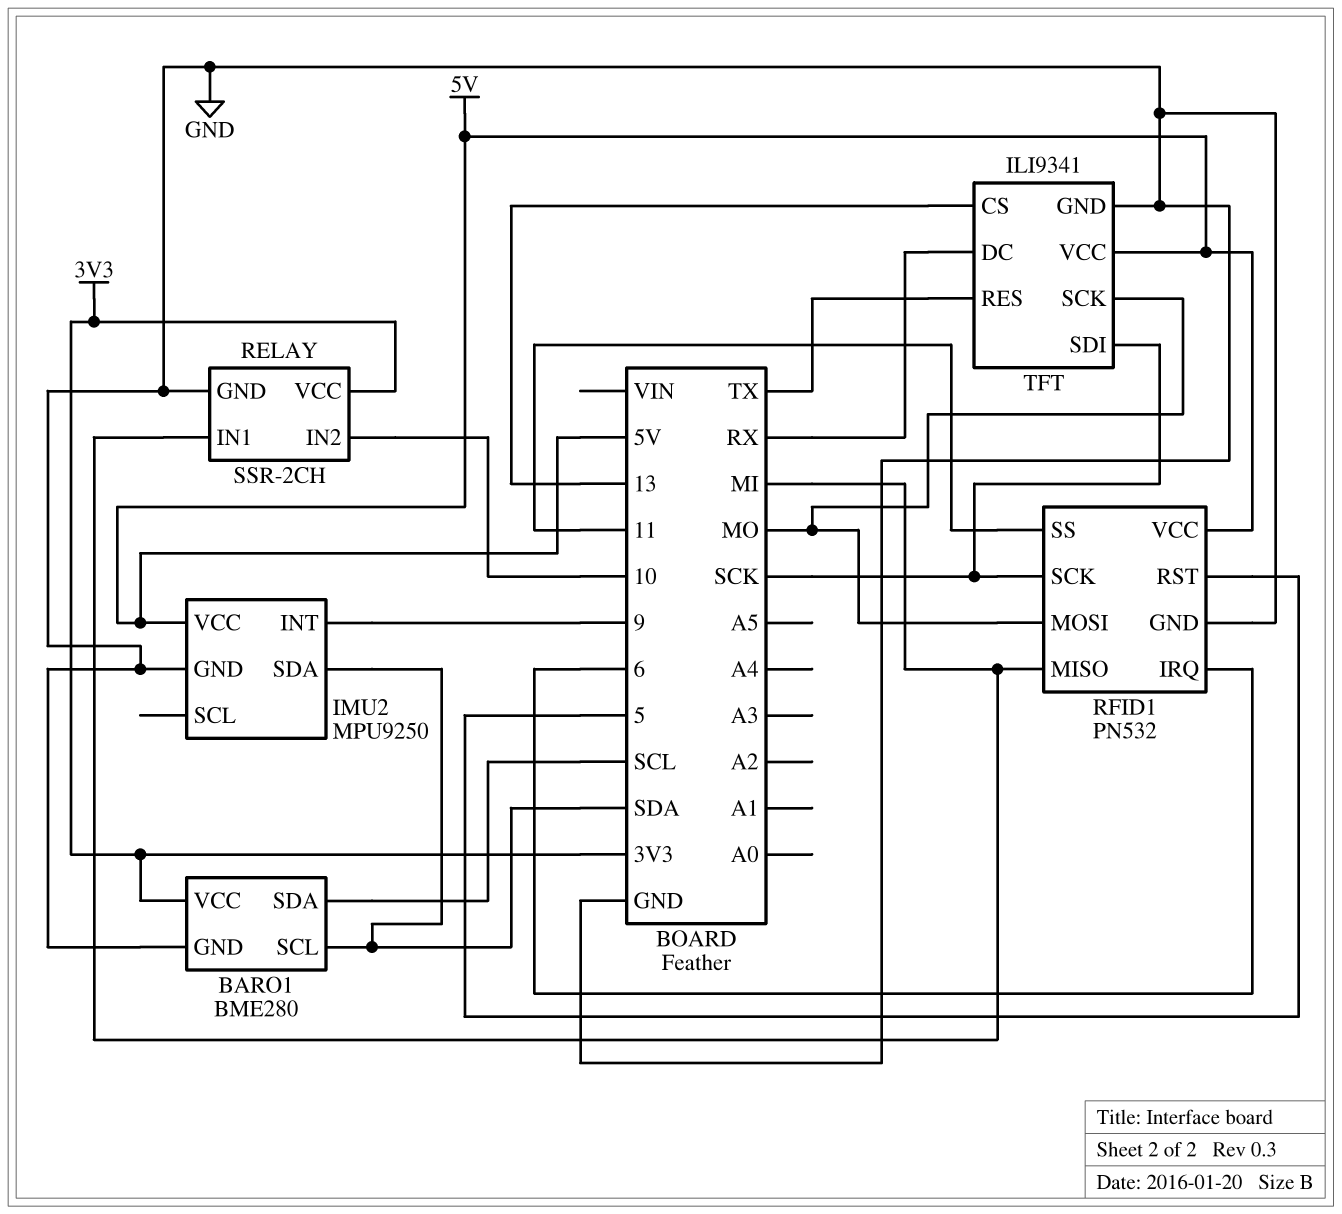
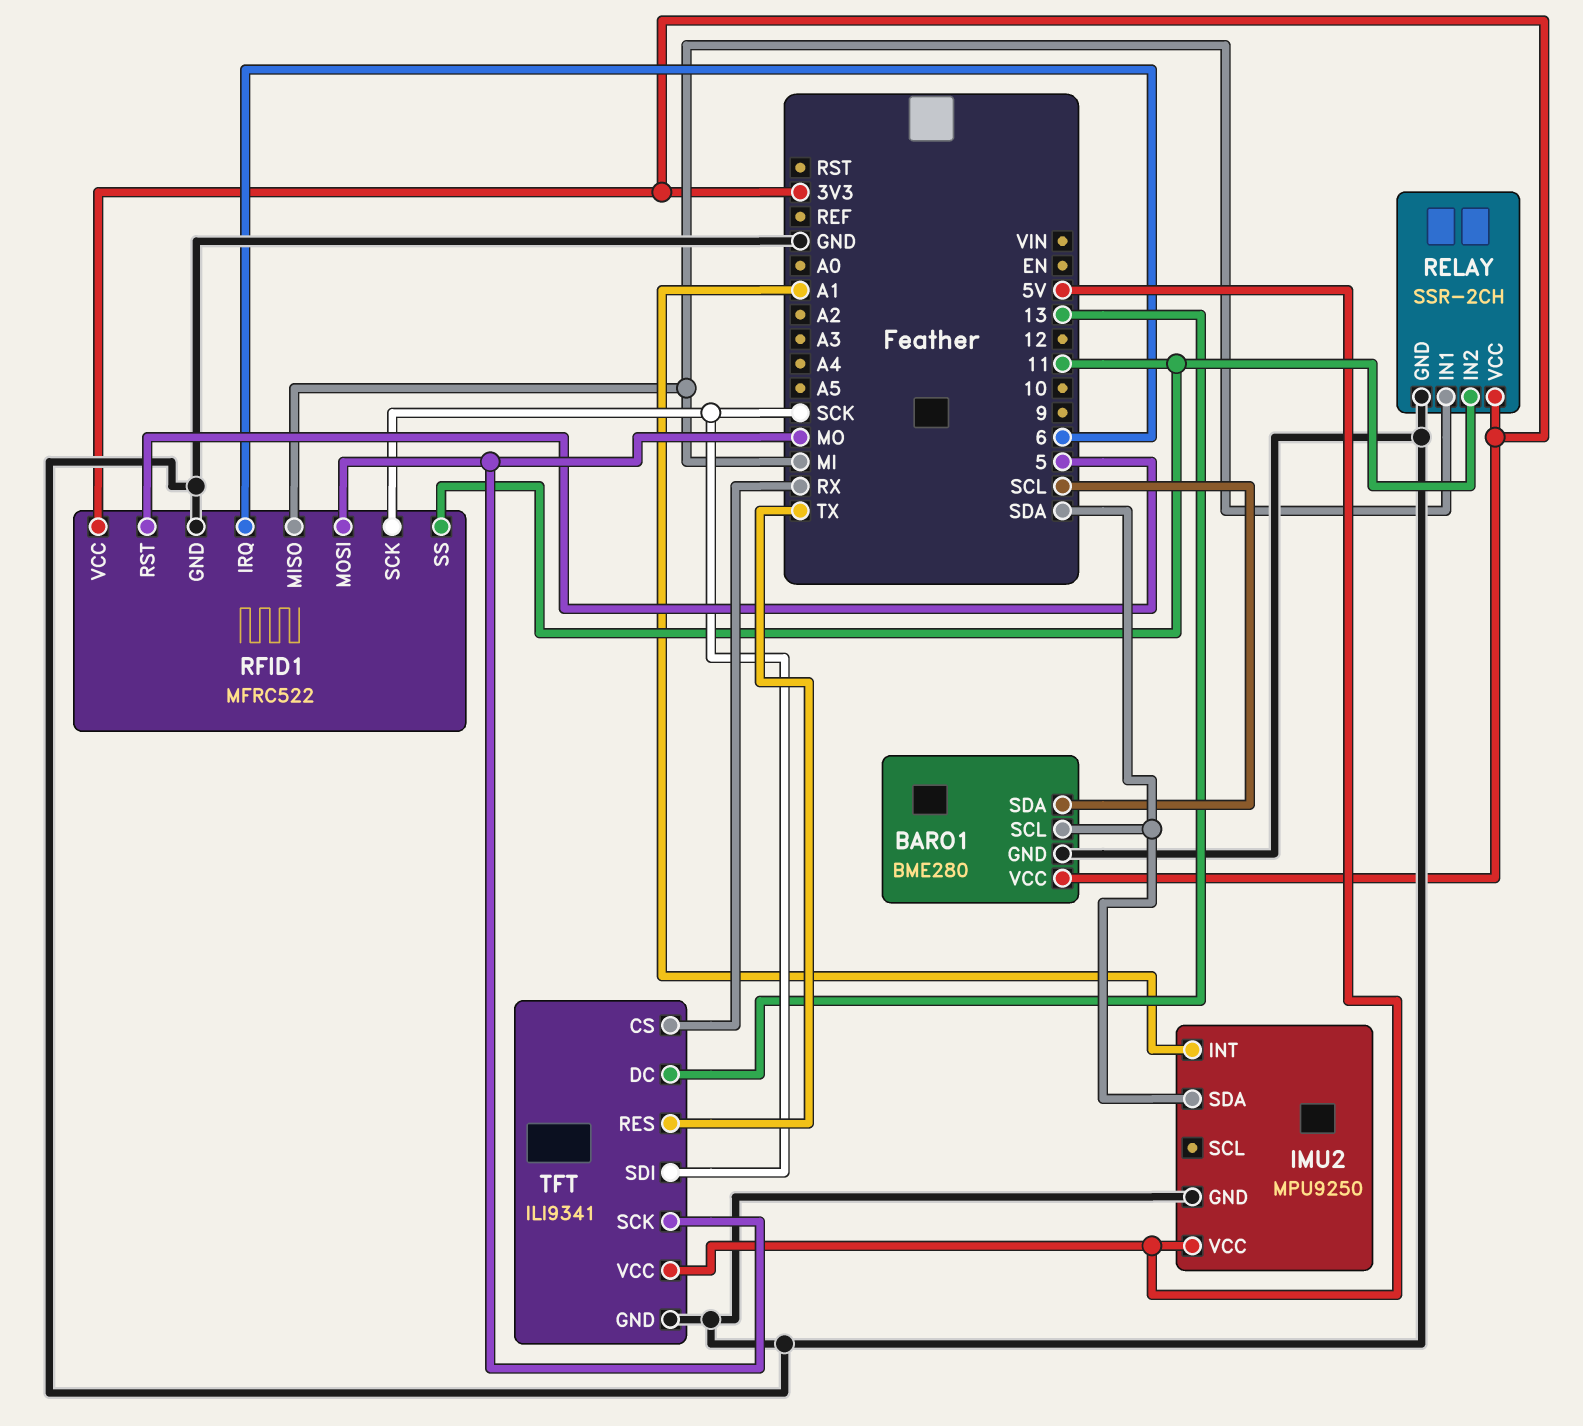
IMU2 pin INT: 9 -> A1
RELAY pin IN2: 10 -> 11
RFID1: PN532 -> MFRC522
RFID1 pin VCC: 5V -> 3V3
TFT pin CS: 13 -> RX
TFT pin DC: RX -> 13

